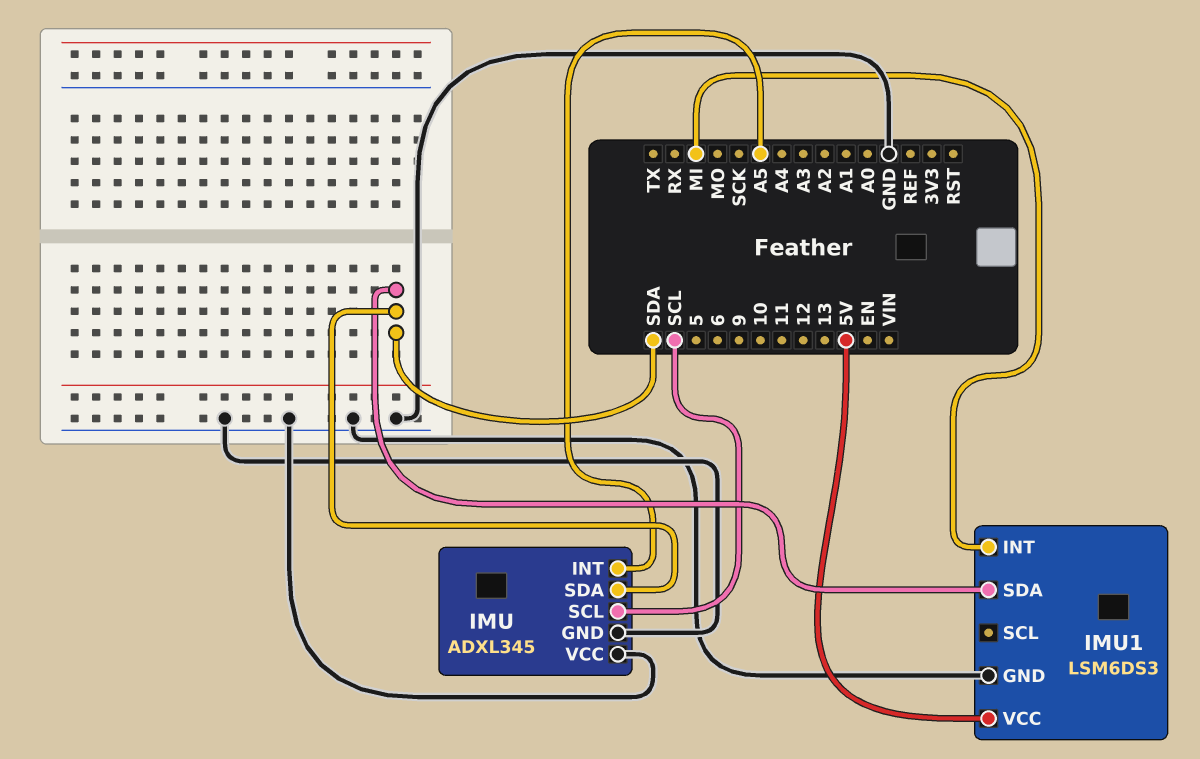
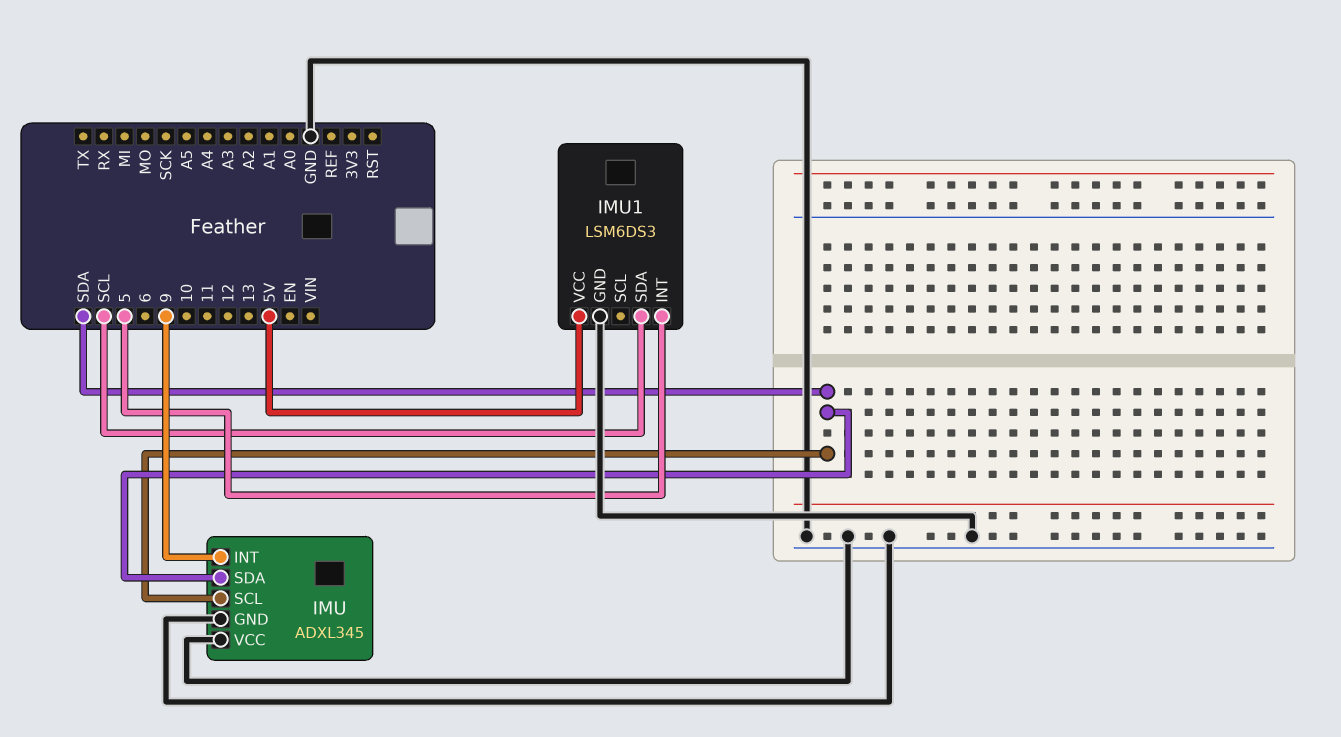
IMU pin INT: A5 -> 9
IMU pin SCL: SCL -> SDA
IMU1 pin INT: MI -> 5
IMU1 pin SDA: SDA -> SCL

